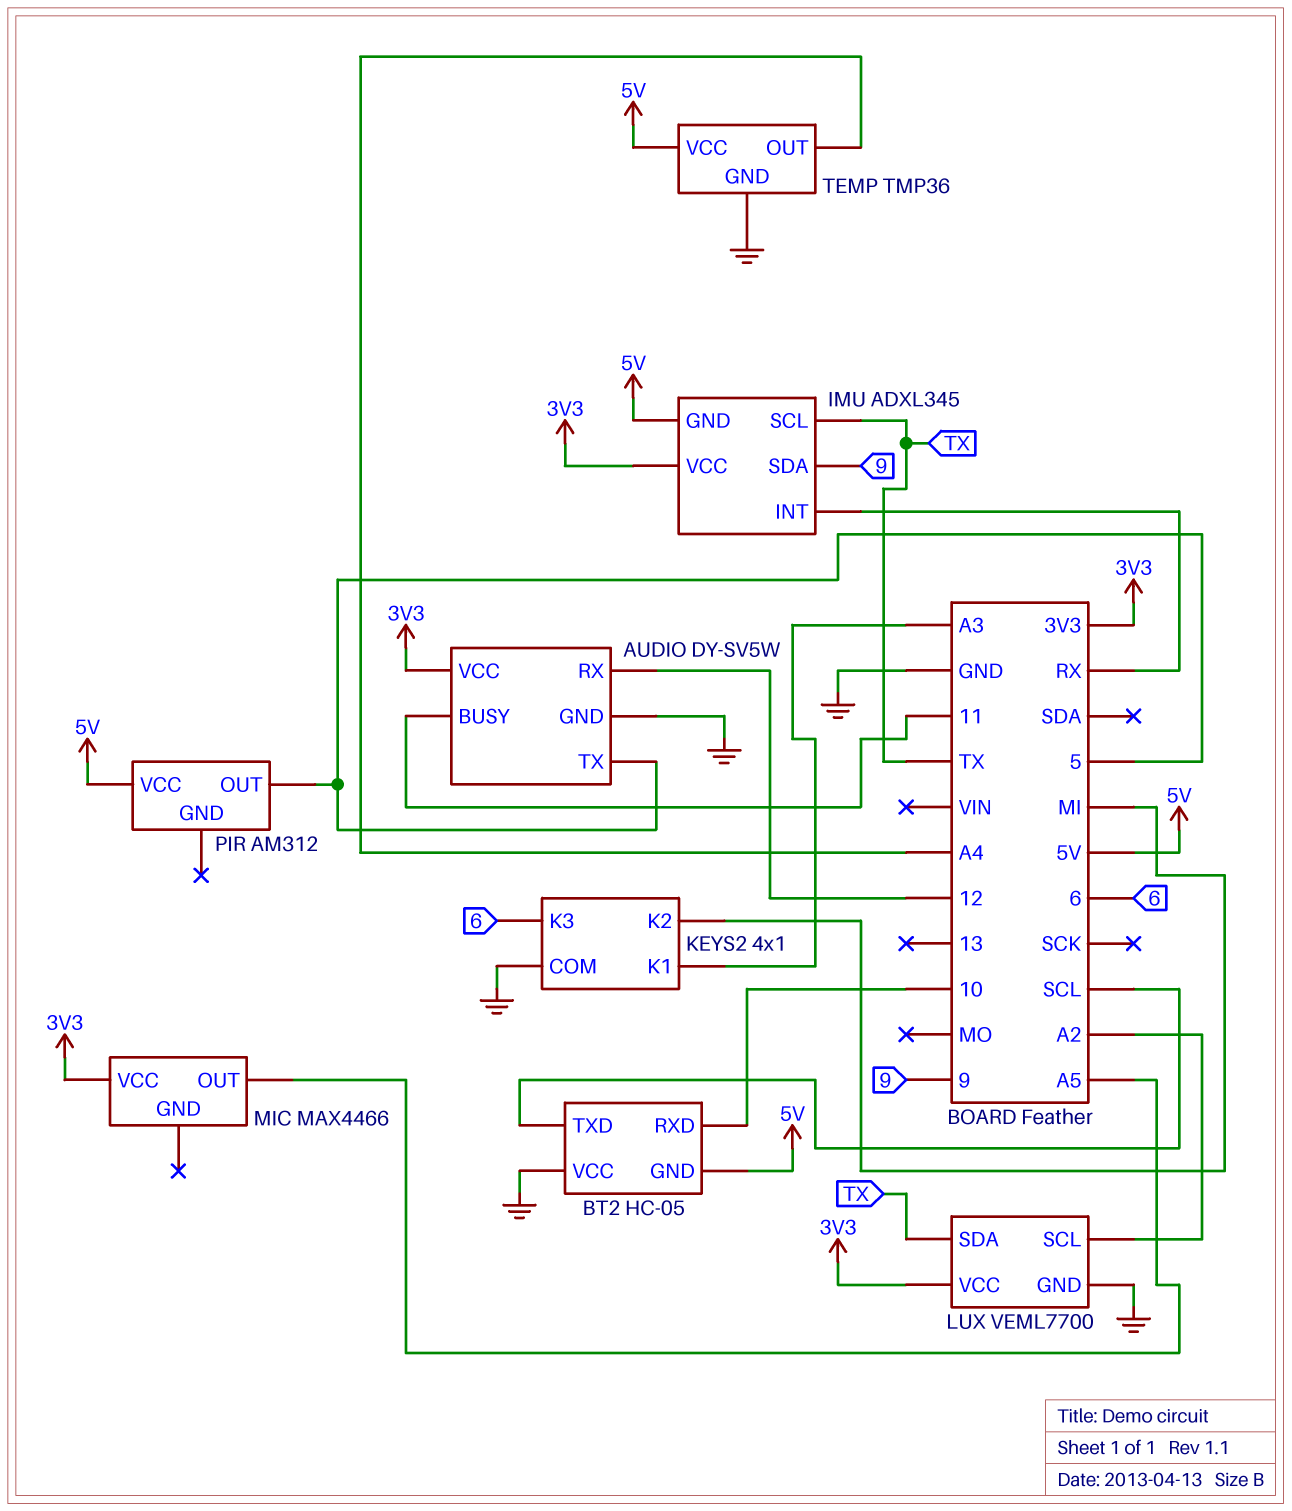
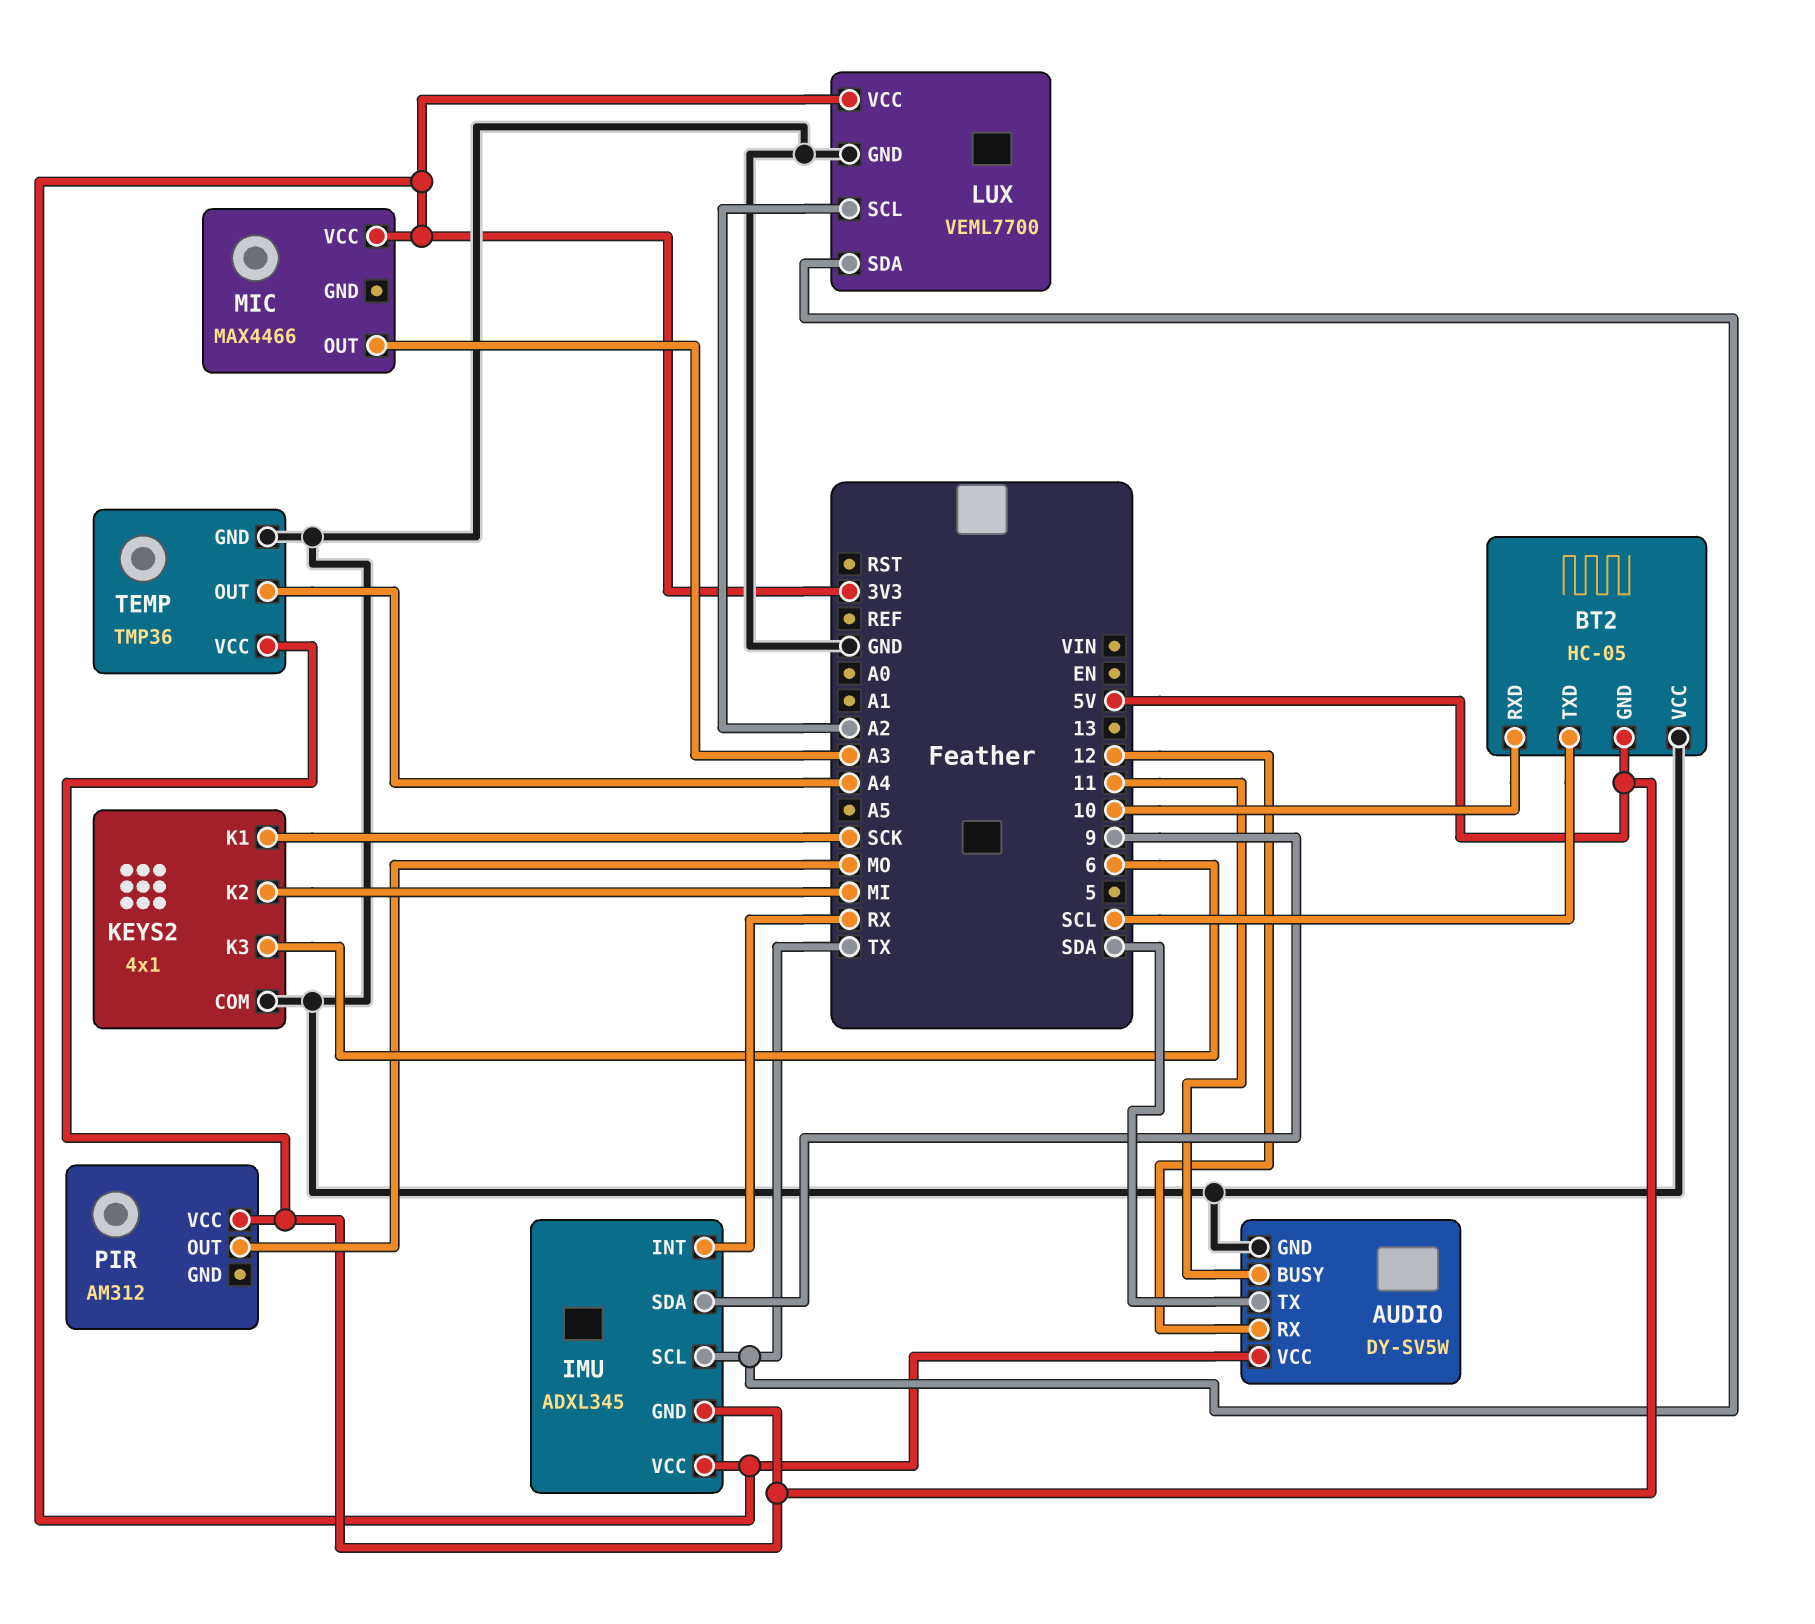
AUDIO pin TX: 5 -> SDA
KEYS2 pin K1: A3 -> SCK
MIC pin OUT: A5 -> A3
PIR pin OUT: 5 -> MO

